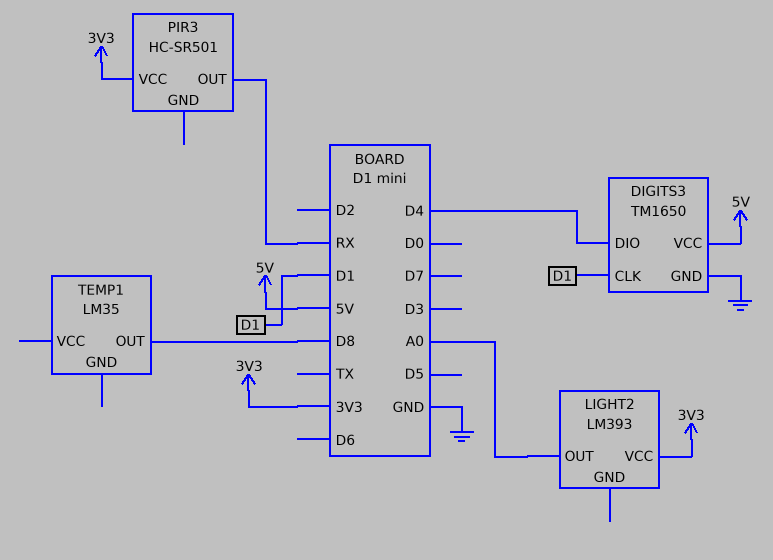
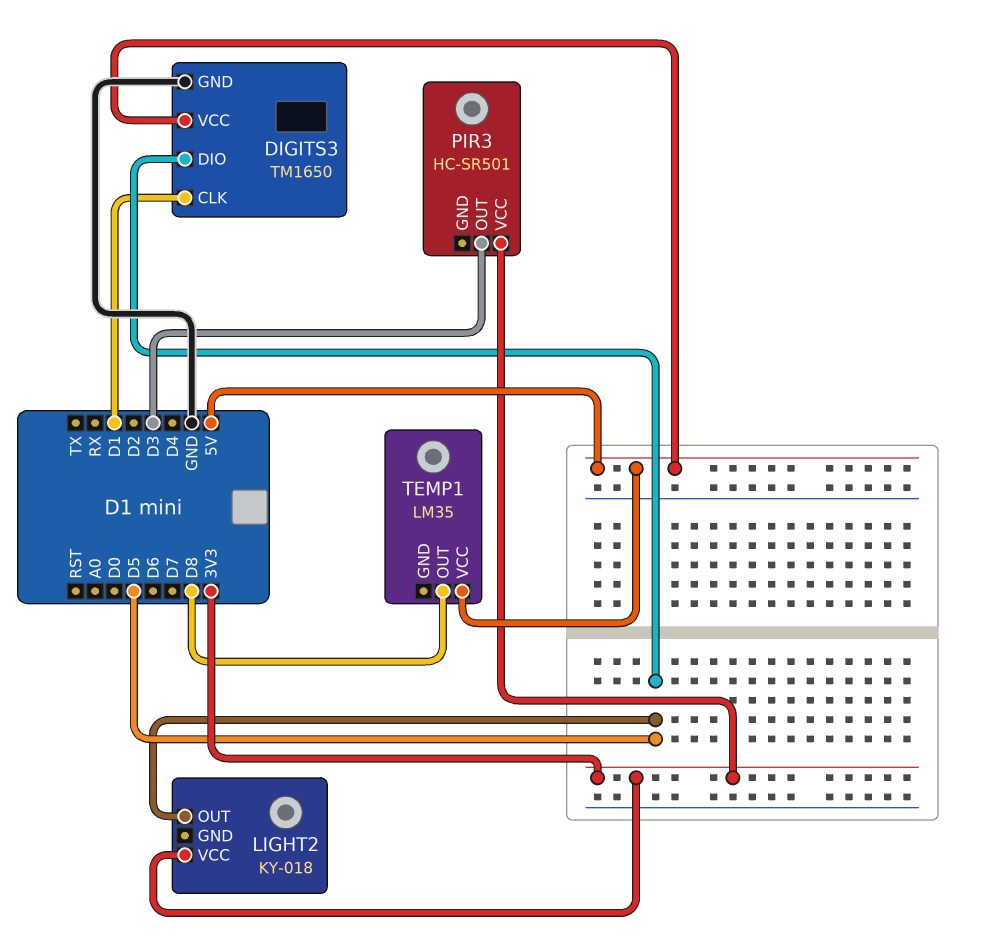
DIGITS3 pin DIO: D4 -> D5
LIGHT2: LM393 -> KY-018
LIGHT2 pin OUT: A0 -> D5
PIR3 pin OUT: RX -> D3
TEMP1 pin VCC: none -> 5V

